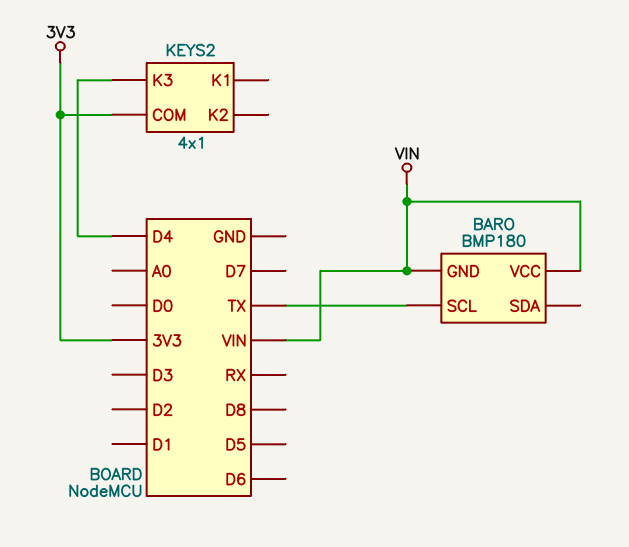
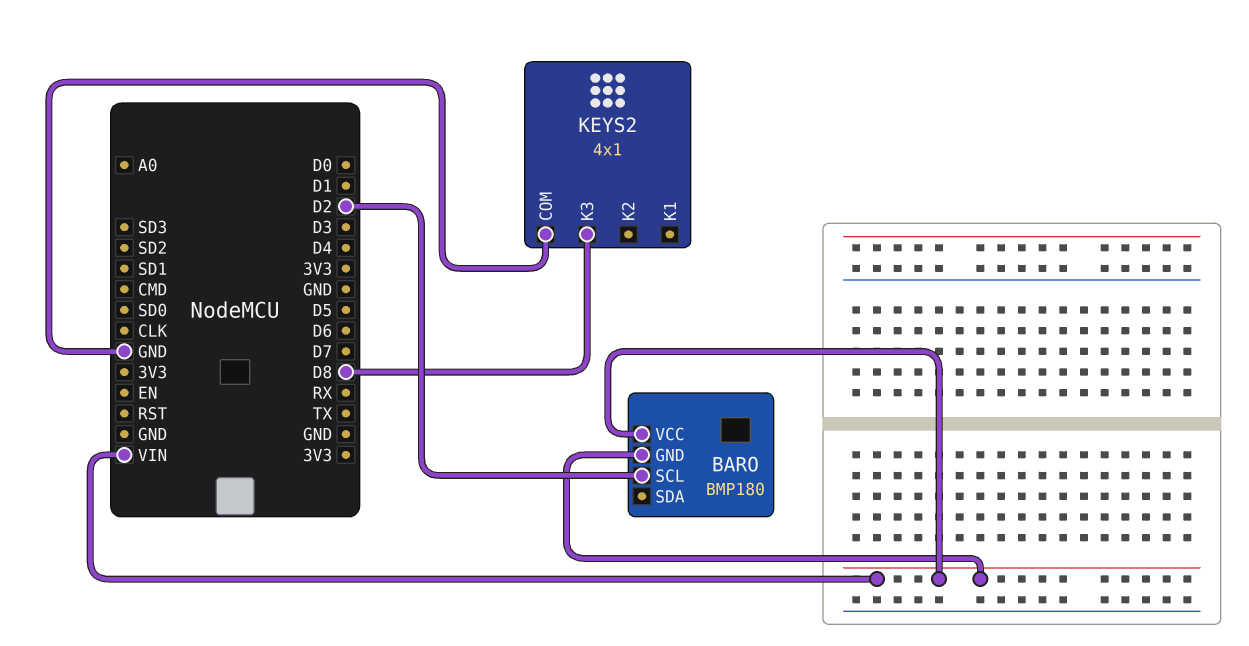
BARO pin SCL: TX -> D2
KEYS2 pin COM: 3V3 -> GND
KEYS2 pin K3: D4 -> D8

